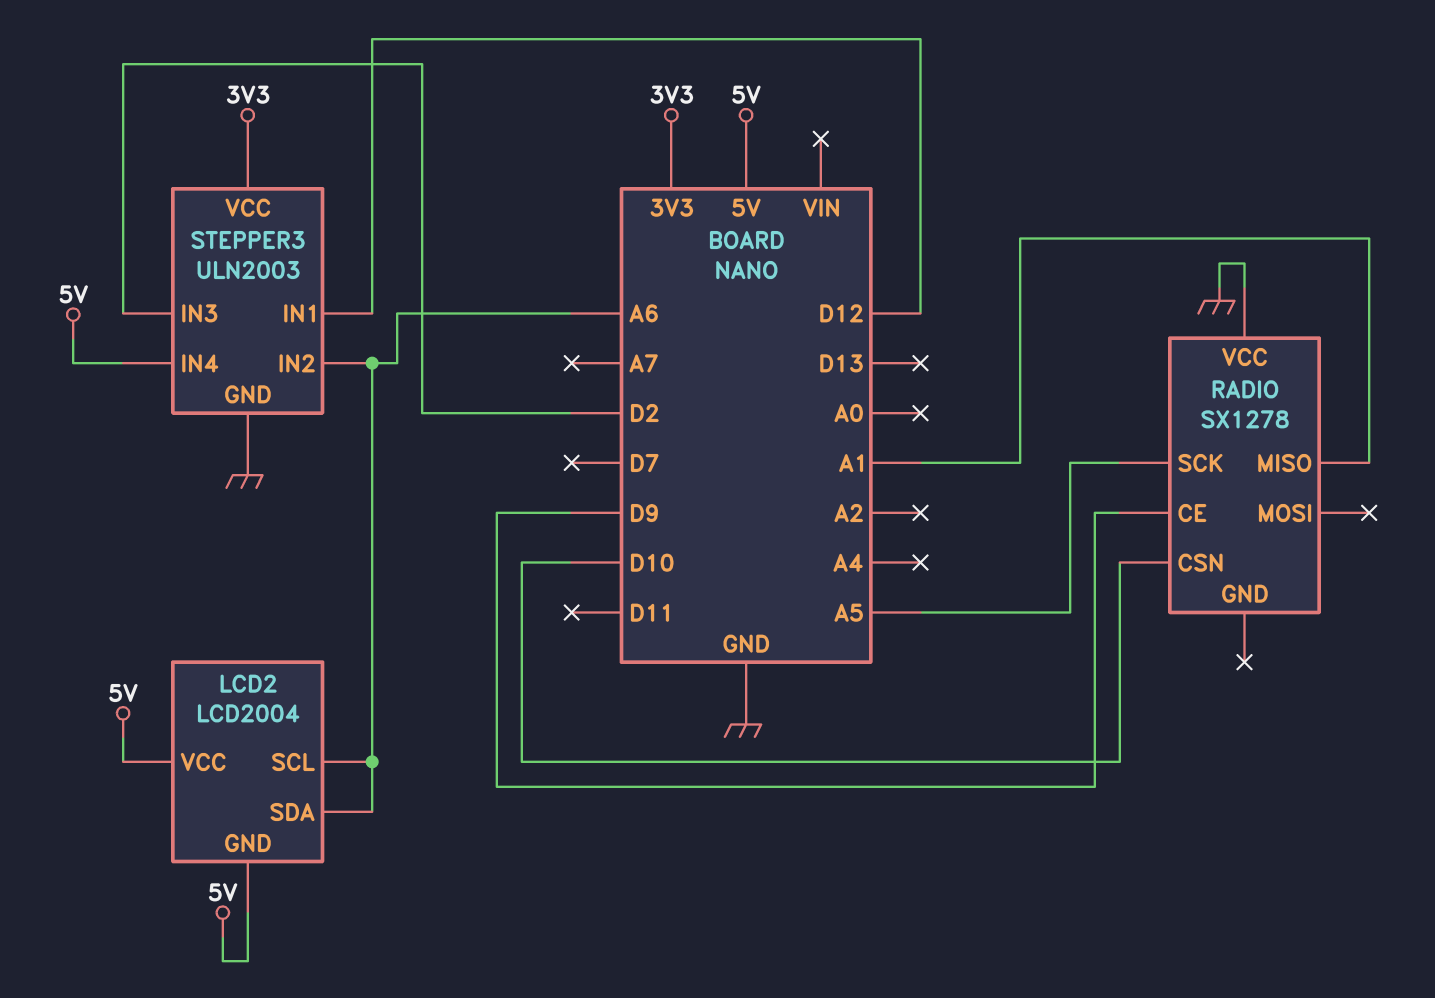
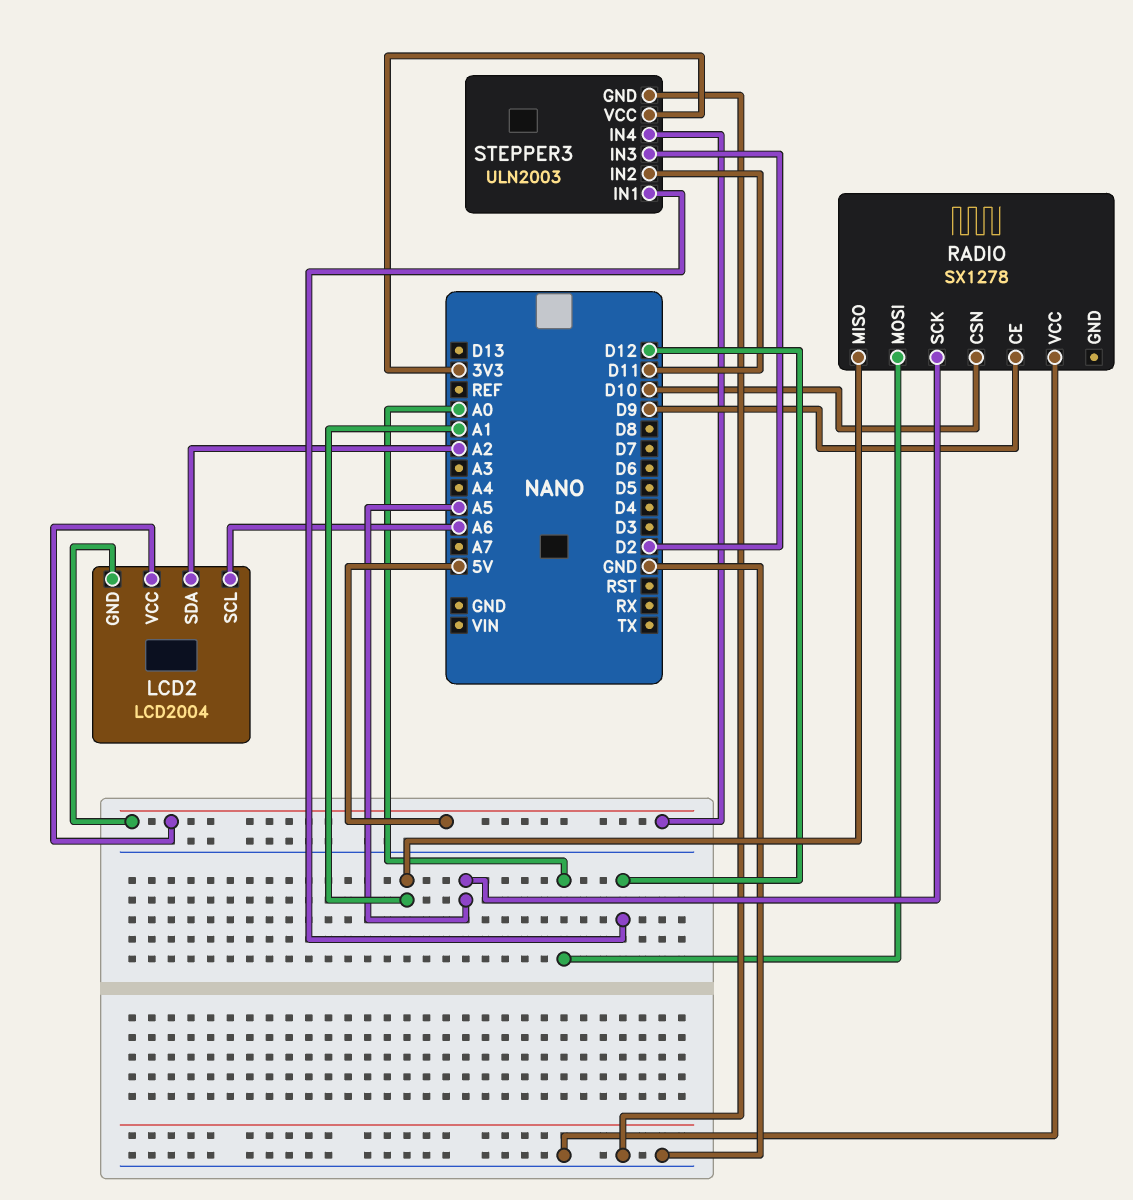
LCD2 pin SDA: A6 -> A2
RADIO pin MOSI: none -> A0
STEPPER3 pin IN2: A6 -> D11

